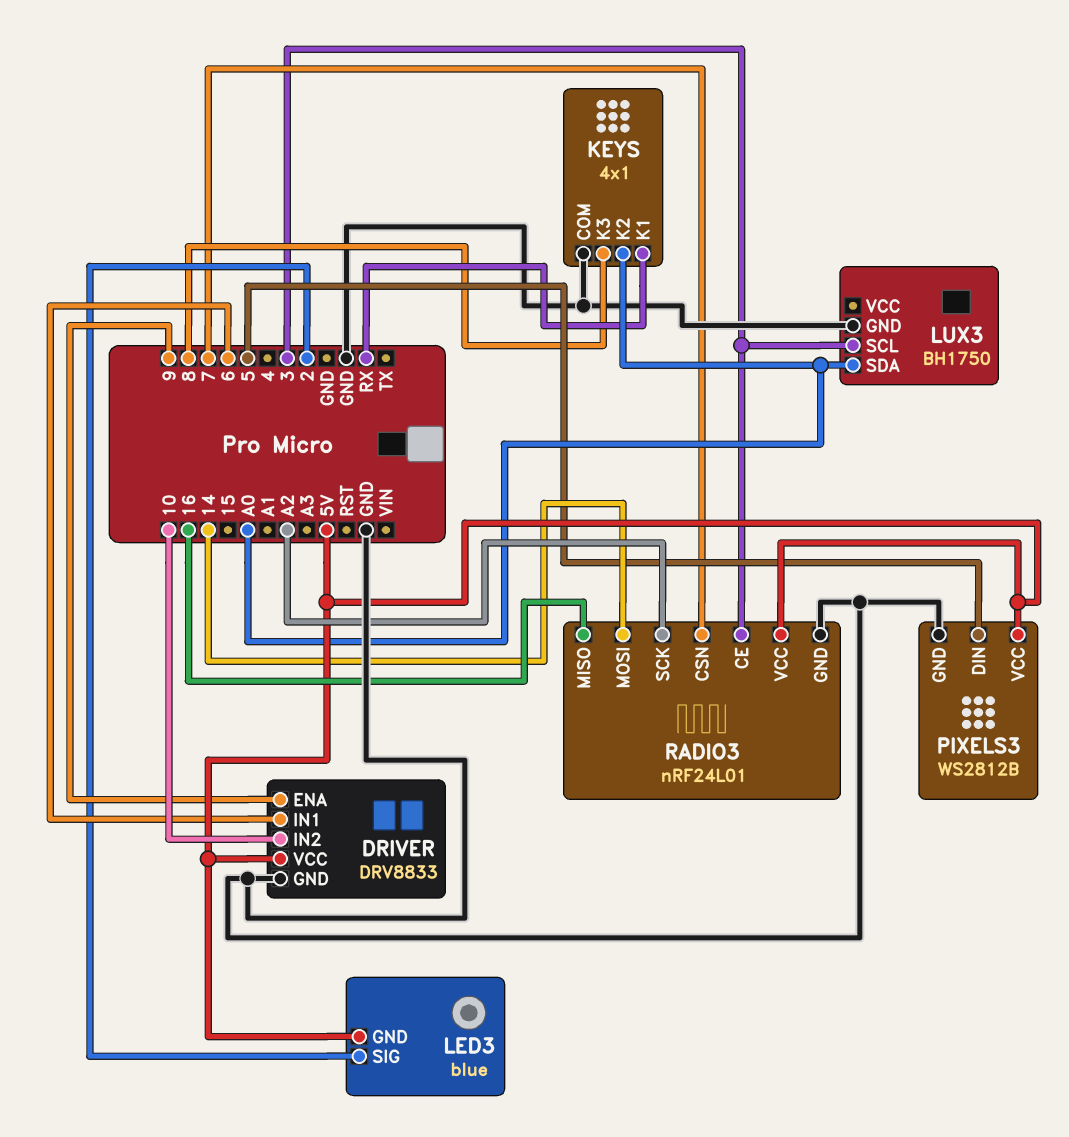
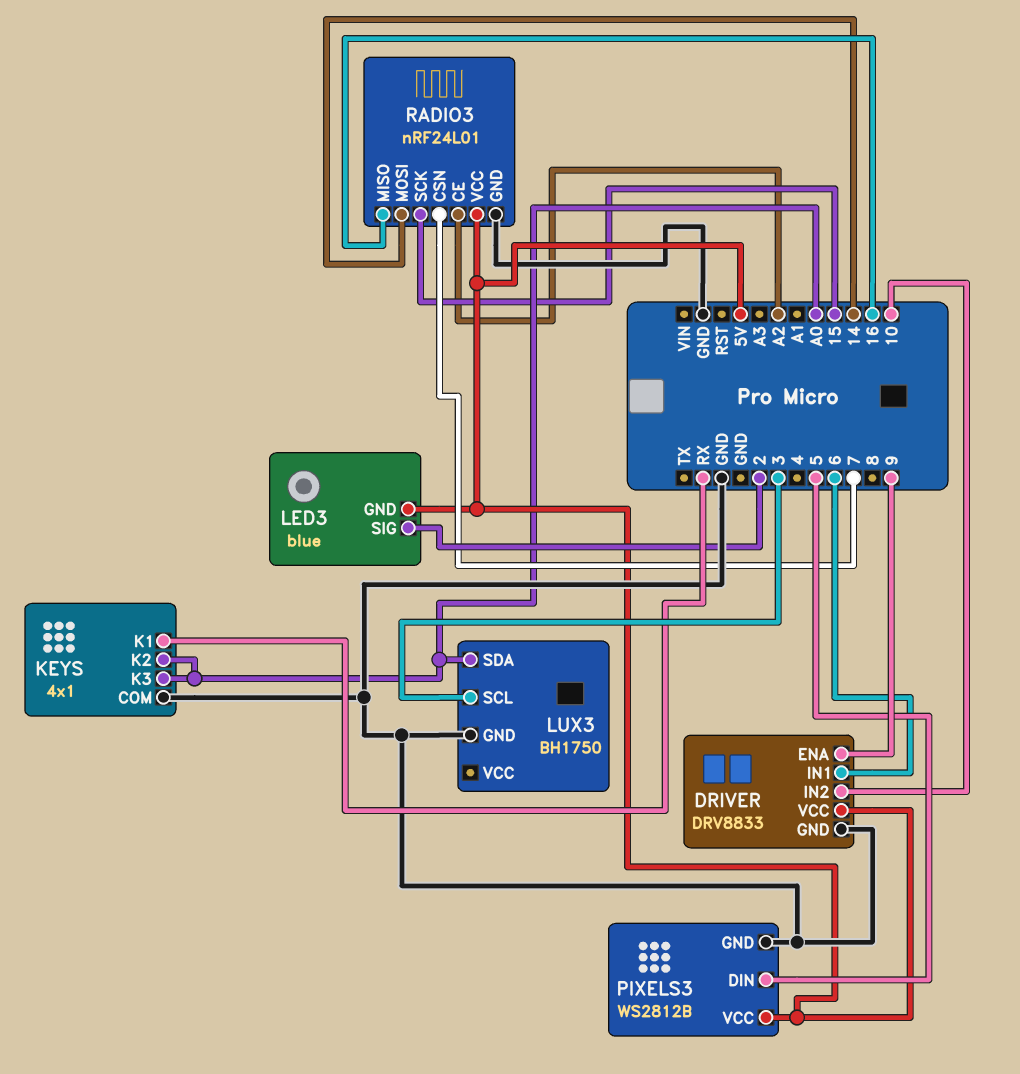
KEYS pin K3: 8 -> A0
RADIO3 pin CE: 3 -> A2
RADIO3 pin SCK: A2 -> 15

